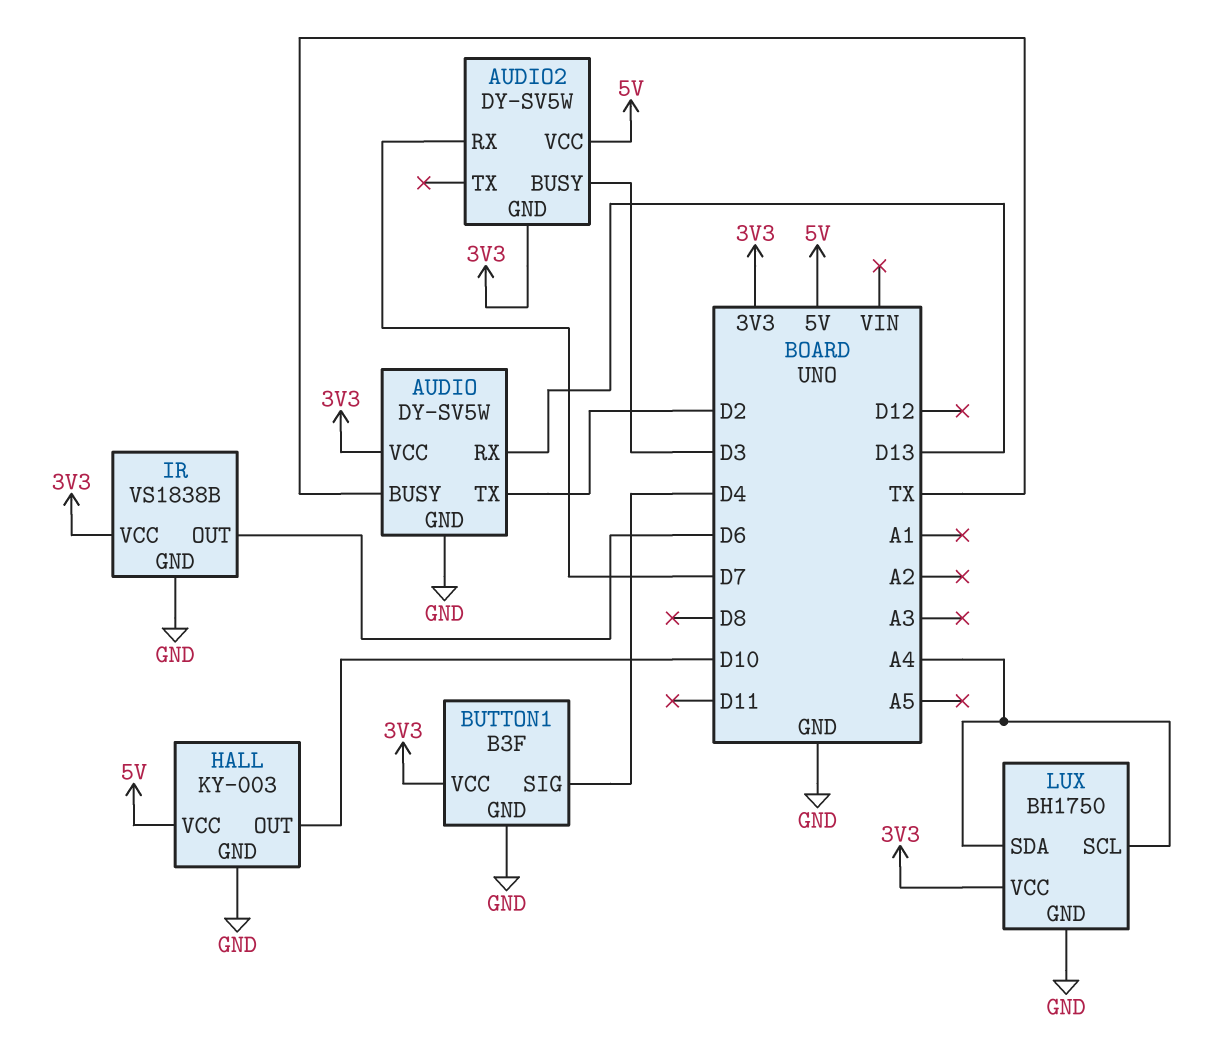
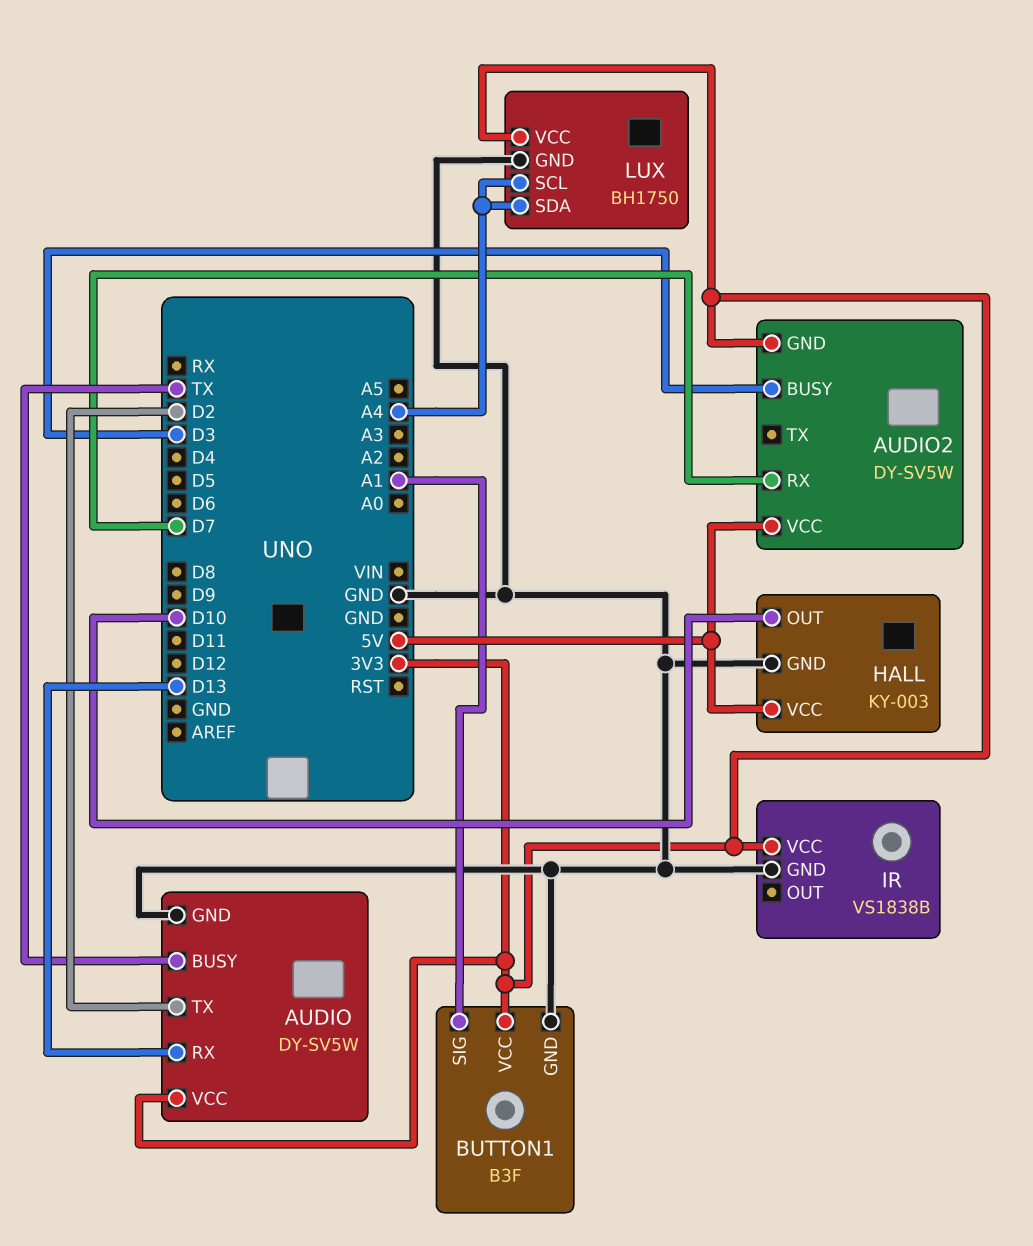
BUTTON1 pin SIG: D4 -> A1
IR pin OUT: D6 -> none

